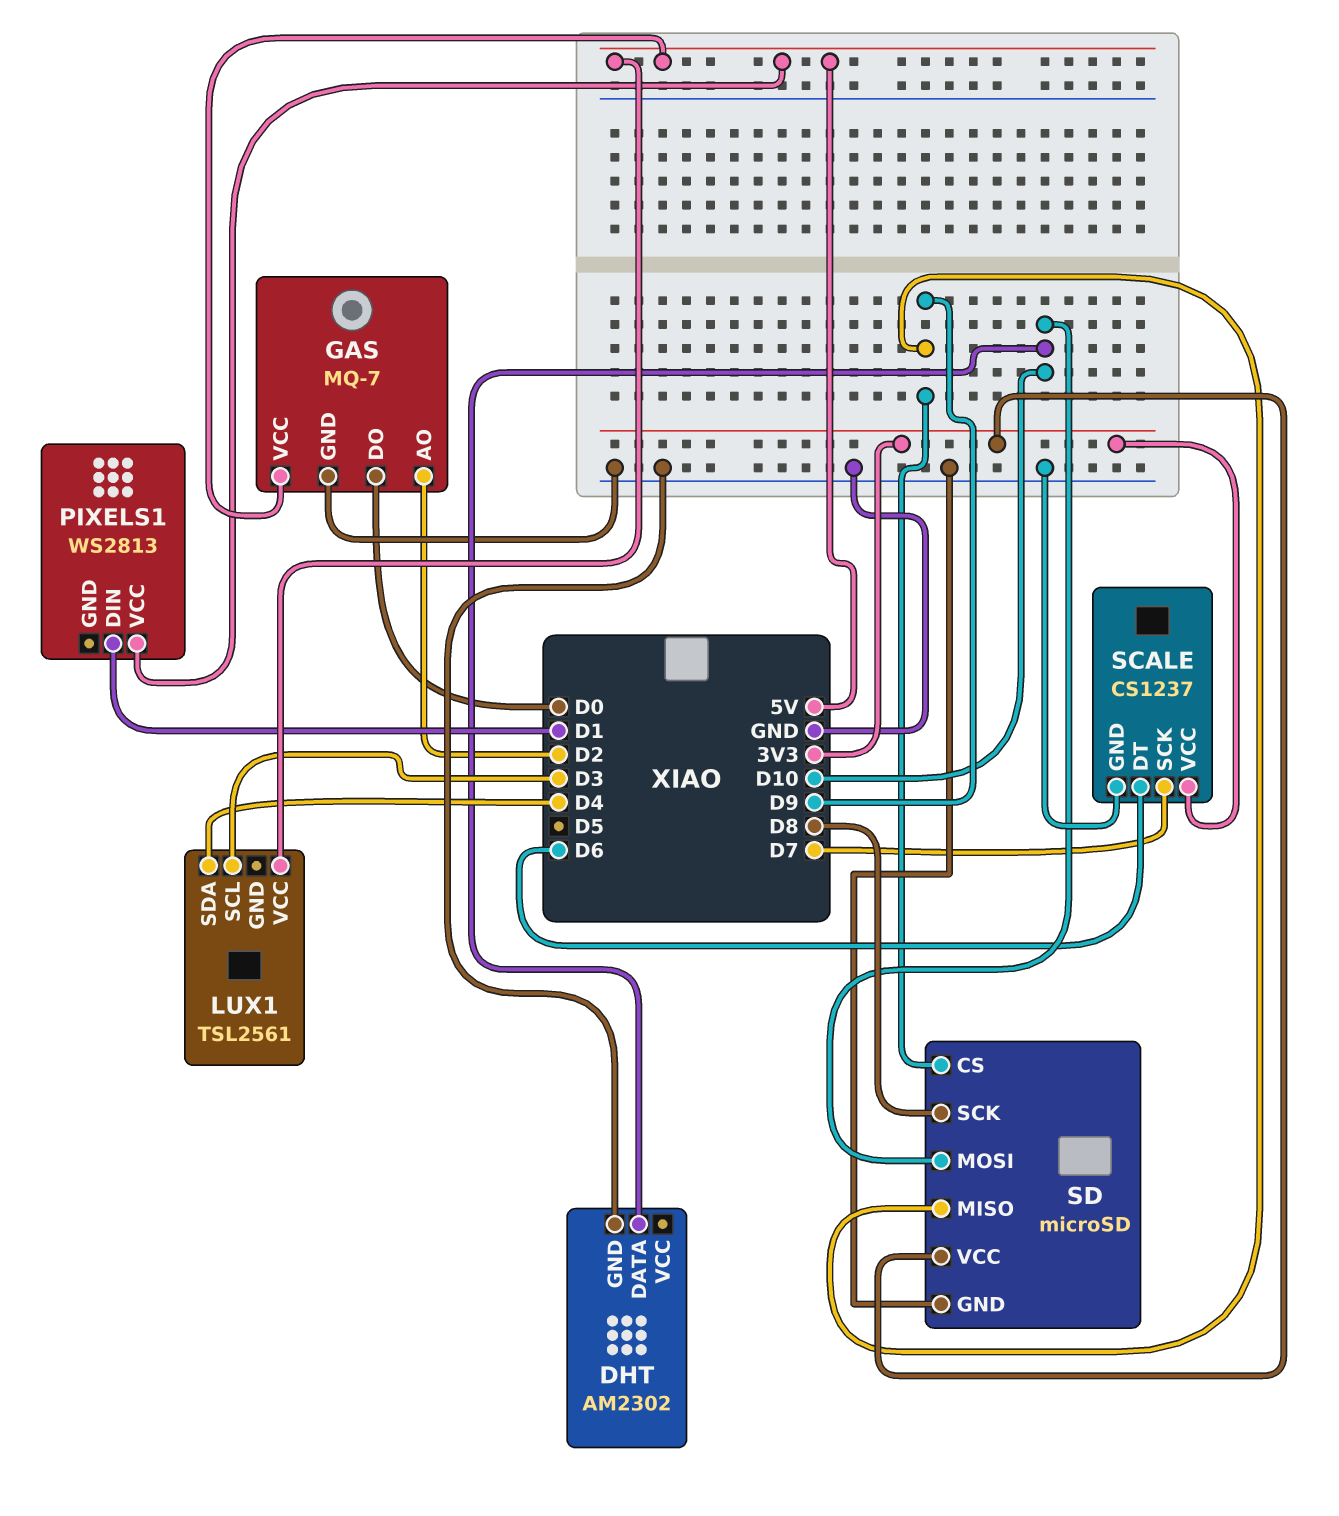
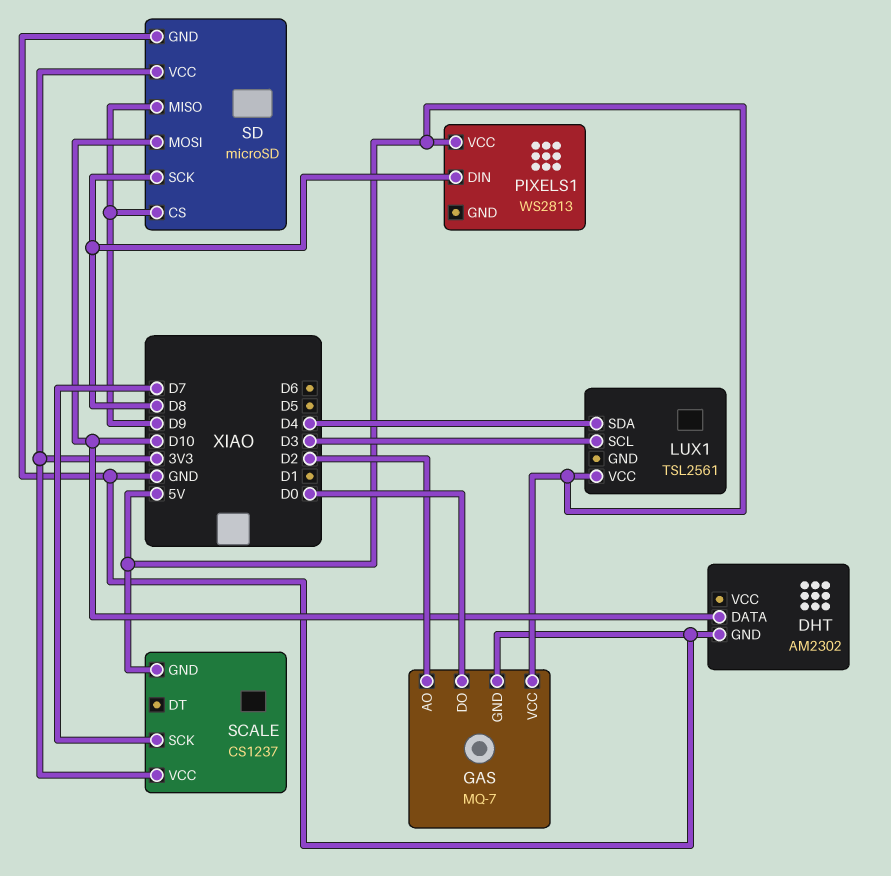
PIXELS1 pin DIN: D1 -> D8
SCALE pin DT: D6 -> none
SCALE pin GND: GND -> 5V

